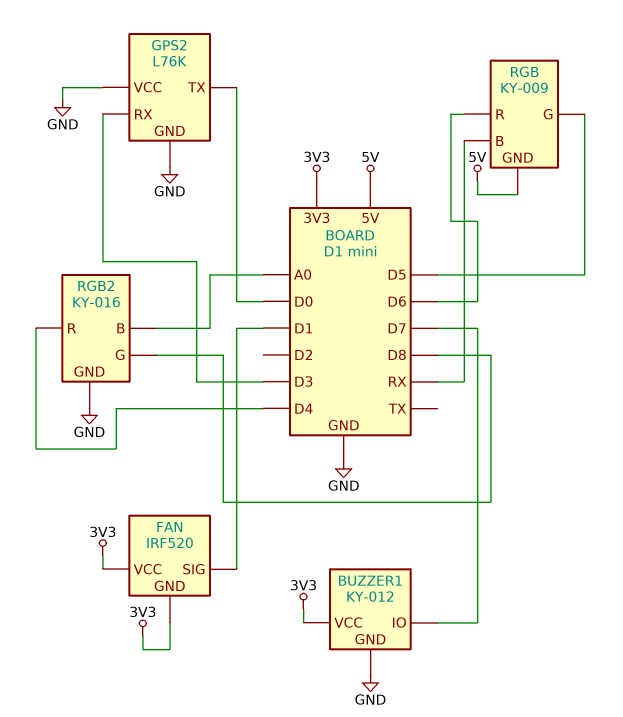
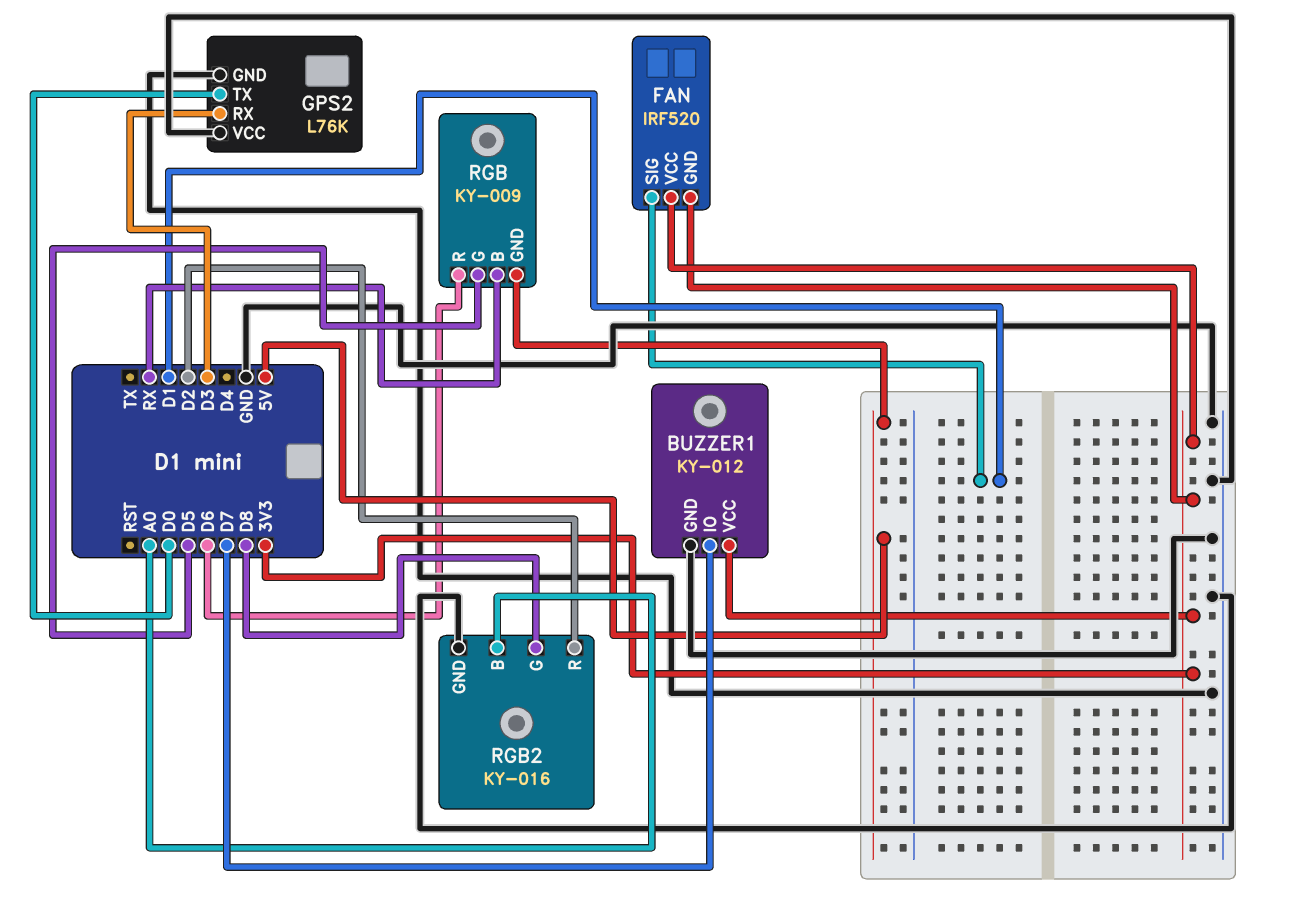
RGB2 pin R: D4 -> D2

